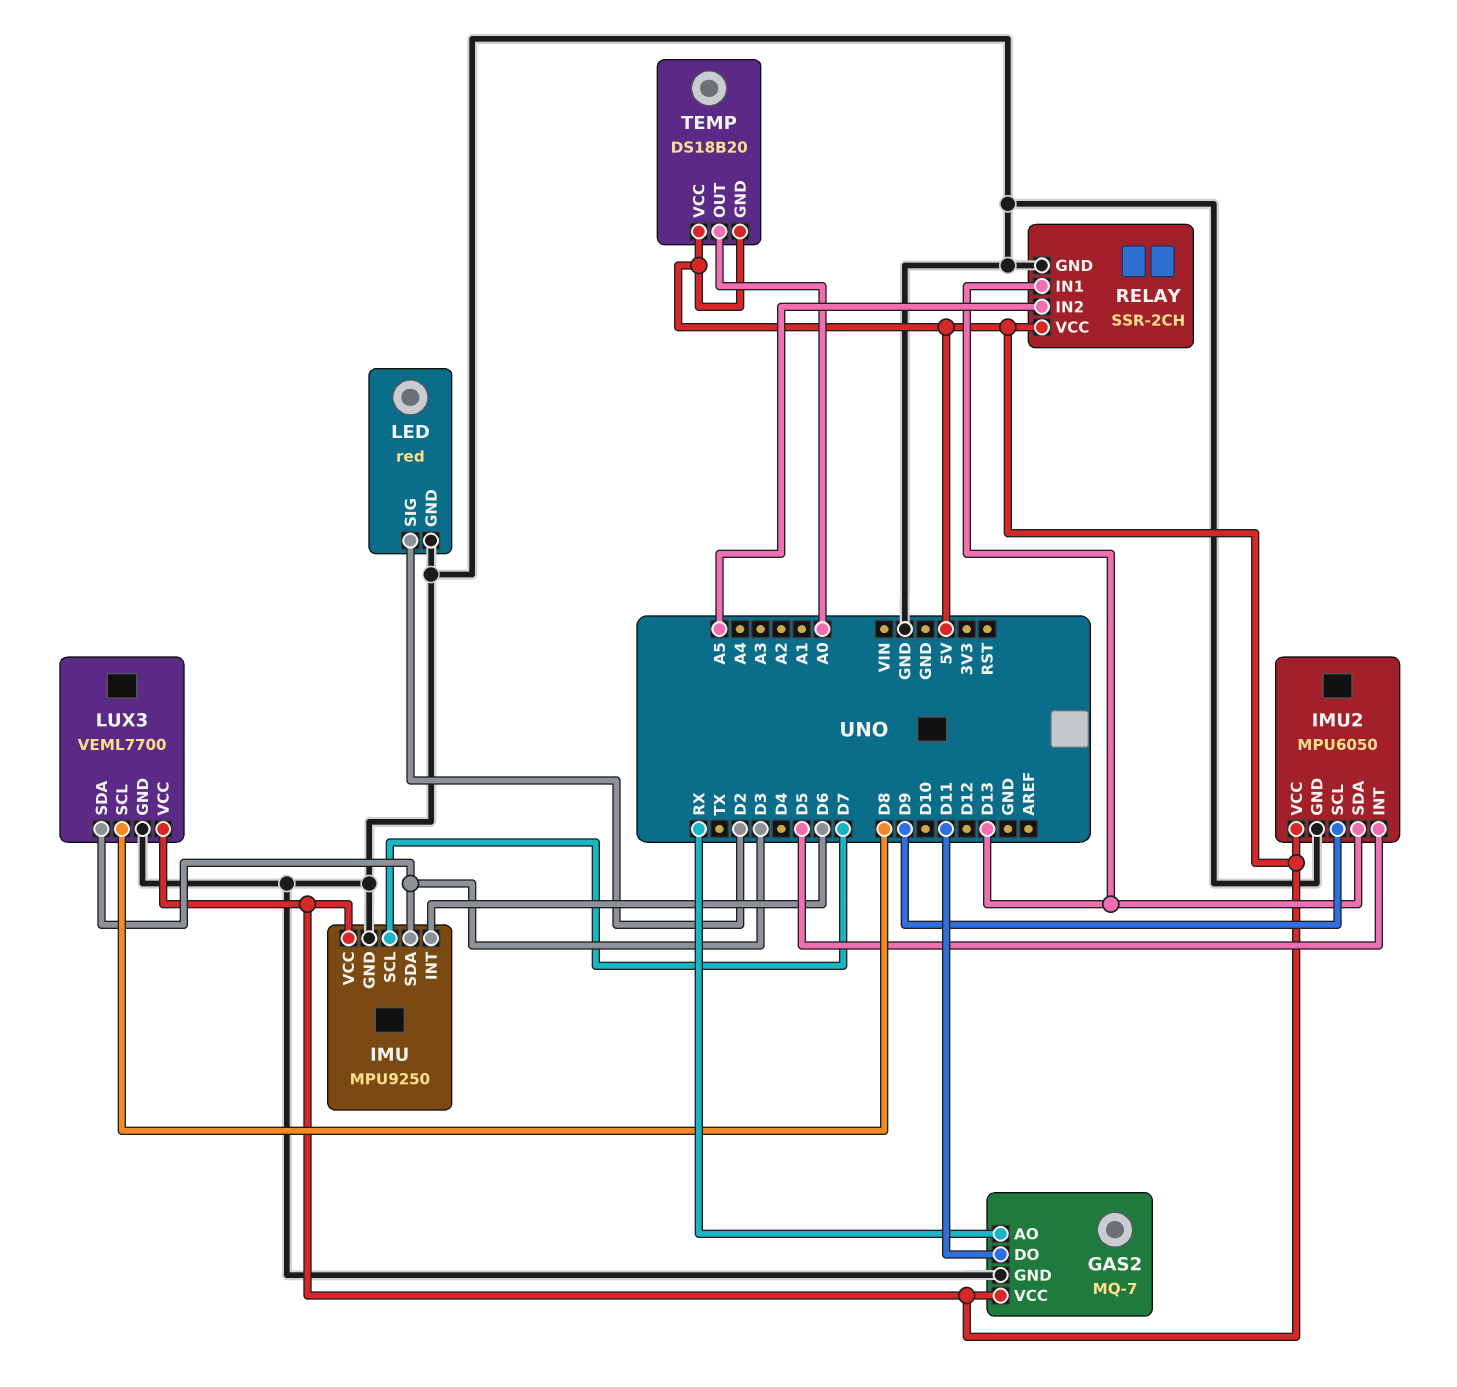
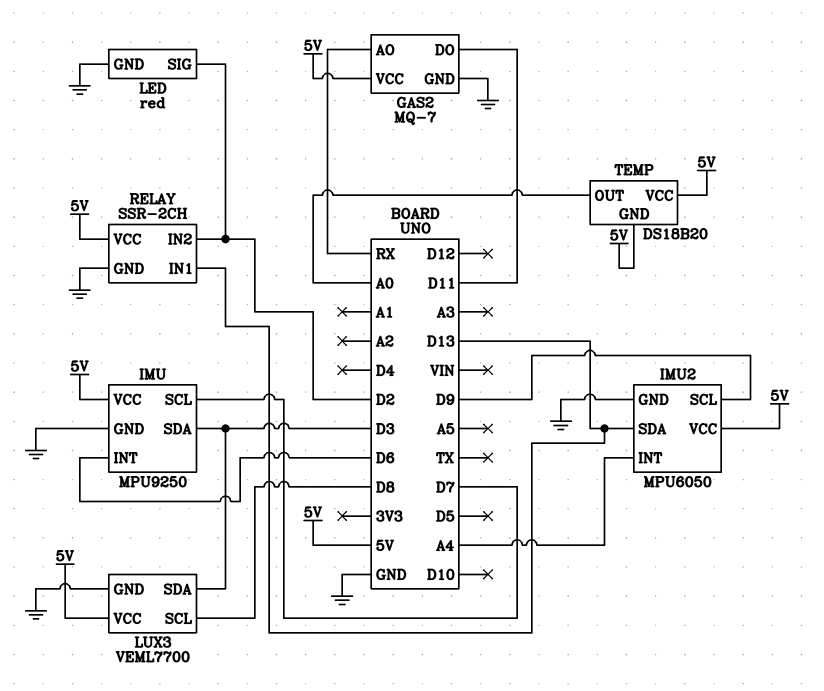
IMU2 pin INT: D5 -> A4
RELAY pin IN2: A5 -> D2

